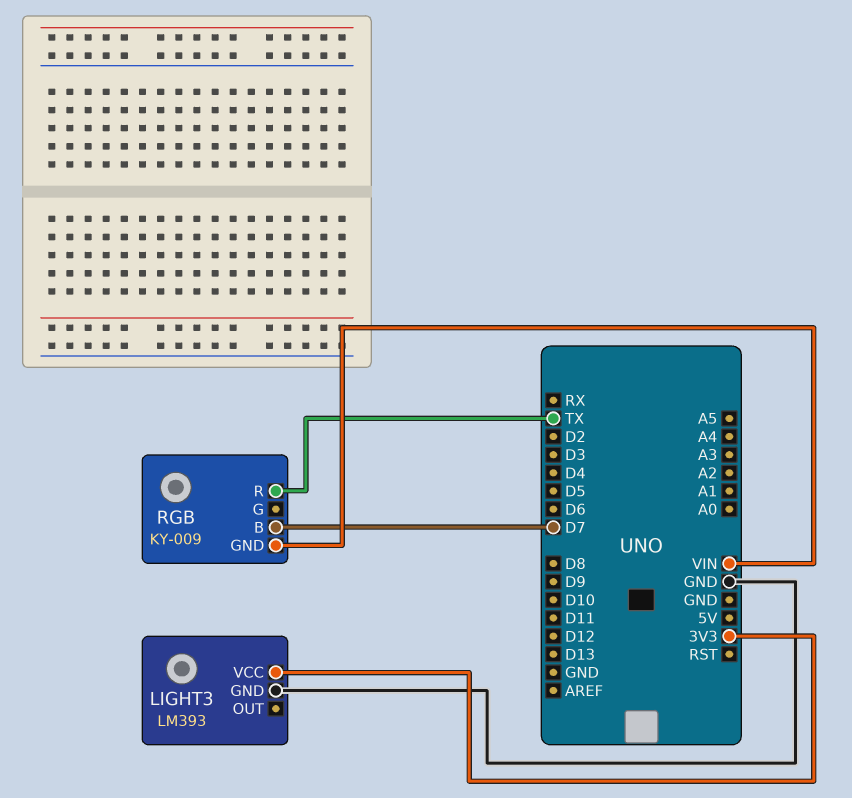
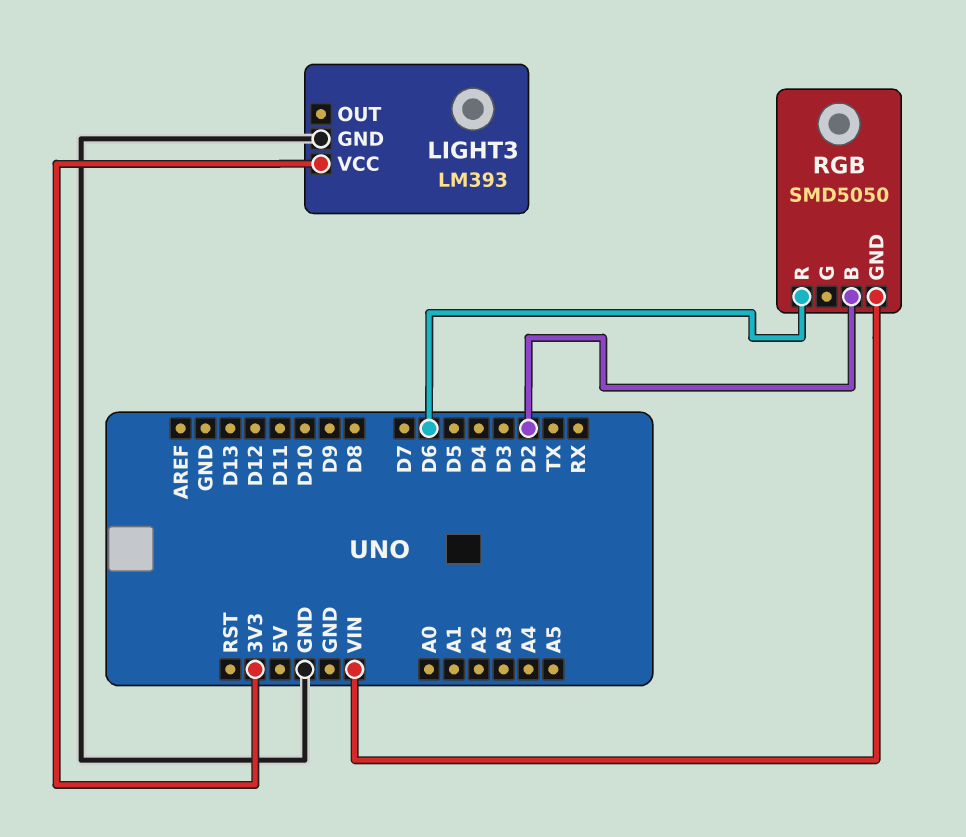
RGB: KY-009 -> SMD5050
RGB pin B: D7 -> D2
RGB pin R: TX -> D6

